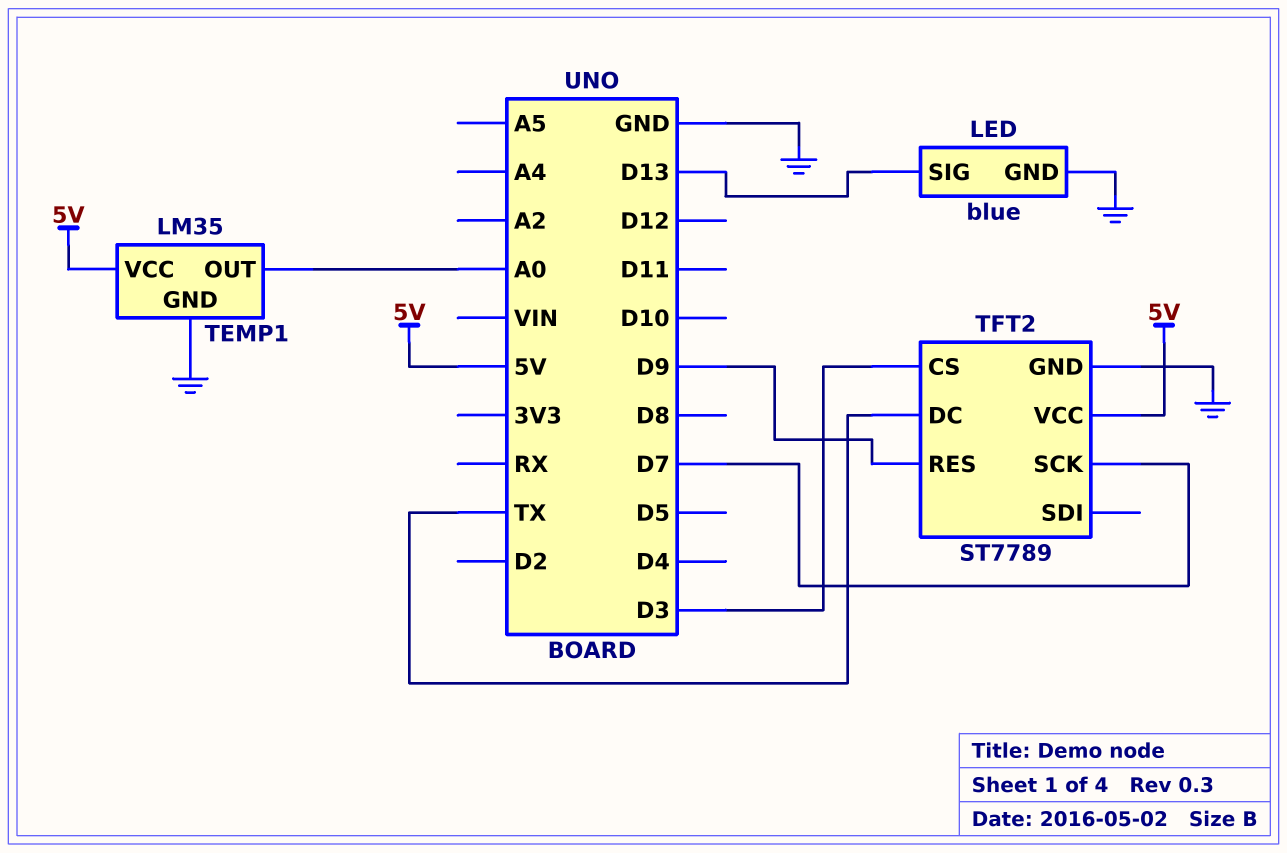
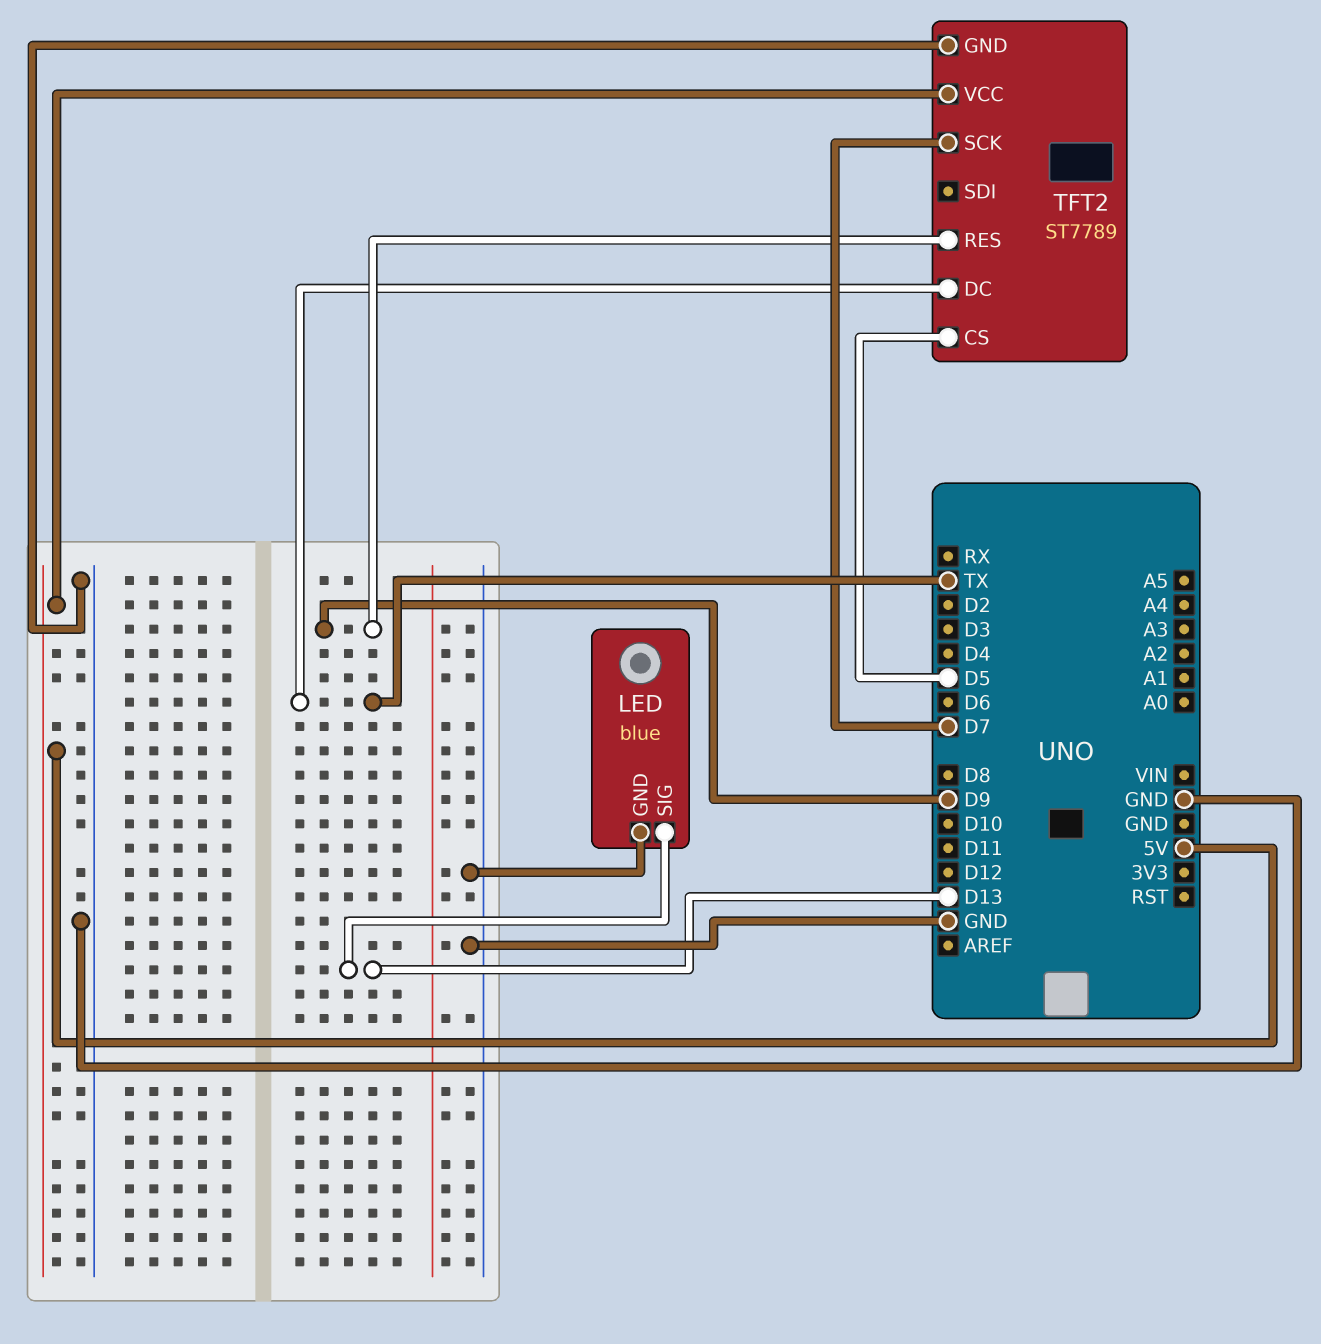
TEMP1: LM35 -> none
TEMP1 pin GND: GND -> none
TEMP1 pin OUT: A0 -> none
TEMP1 pin VCC: 5V -> none
TFT2 pin CS: D3 -> D5

